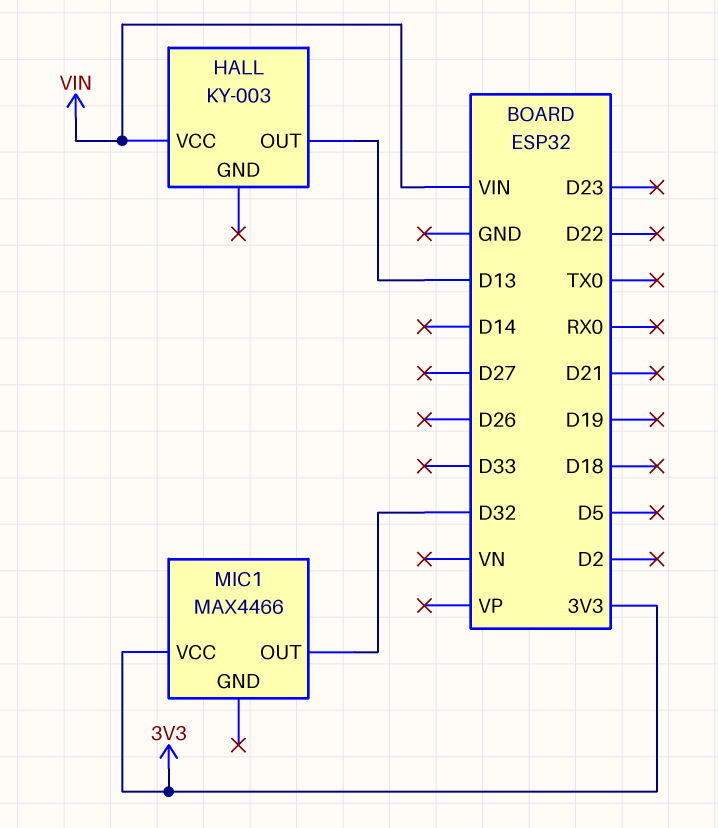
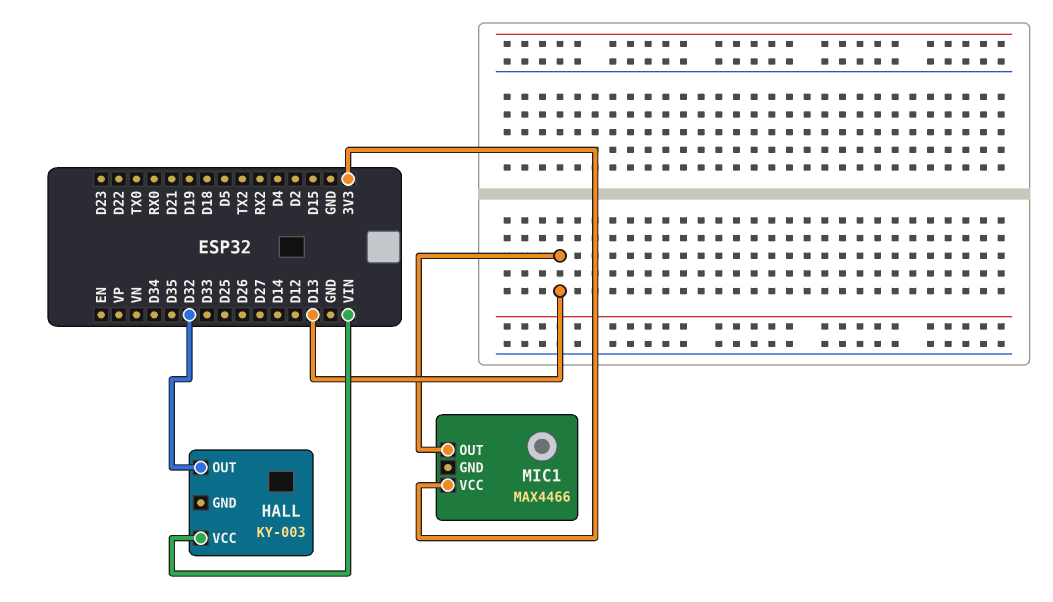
HALL pin OUT: D13 -> D32
MIC1 pin OUT: D32 -> D13

